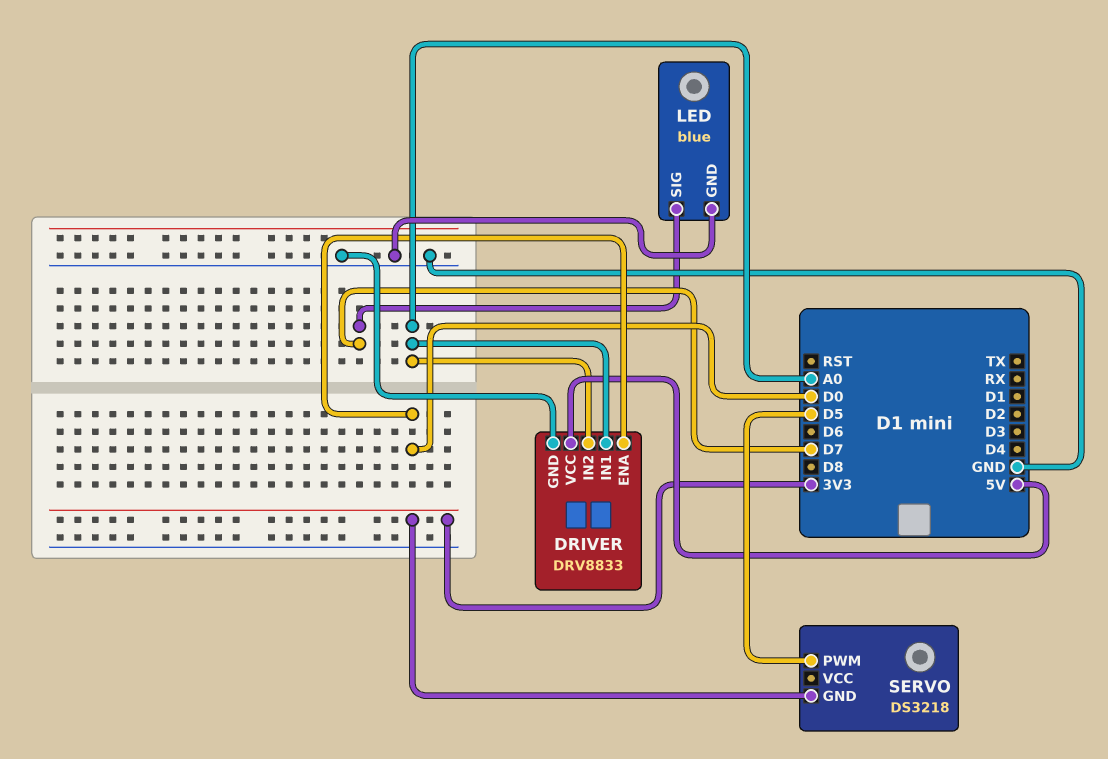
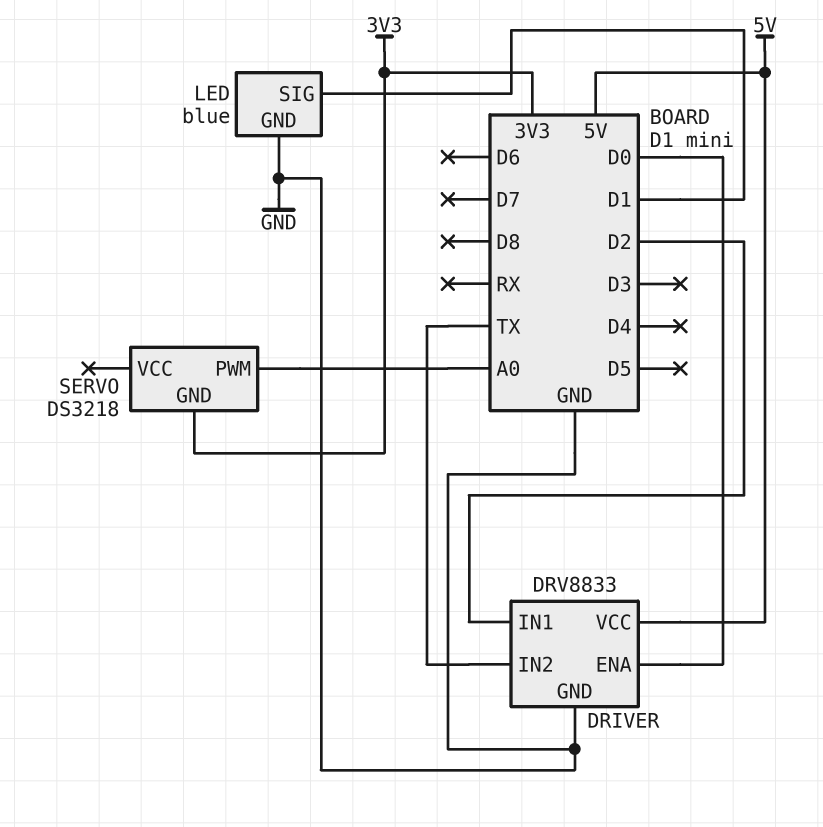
DRIVER pin IN1: A0 -> D2
DRIVER pin IN2: A0 -> TX
LED pin SIG: D7 -> D1
SERVO pin PWM: D5 -> A0

